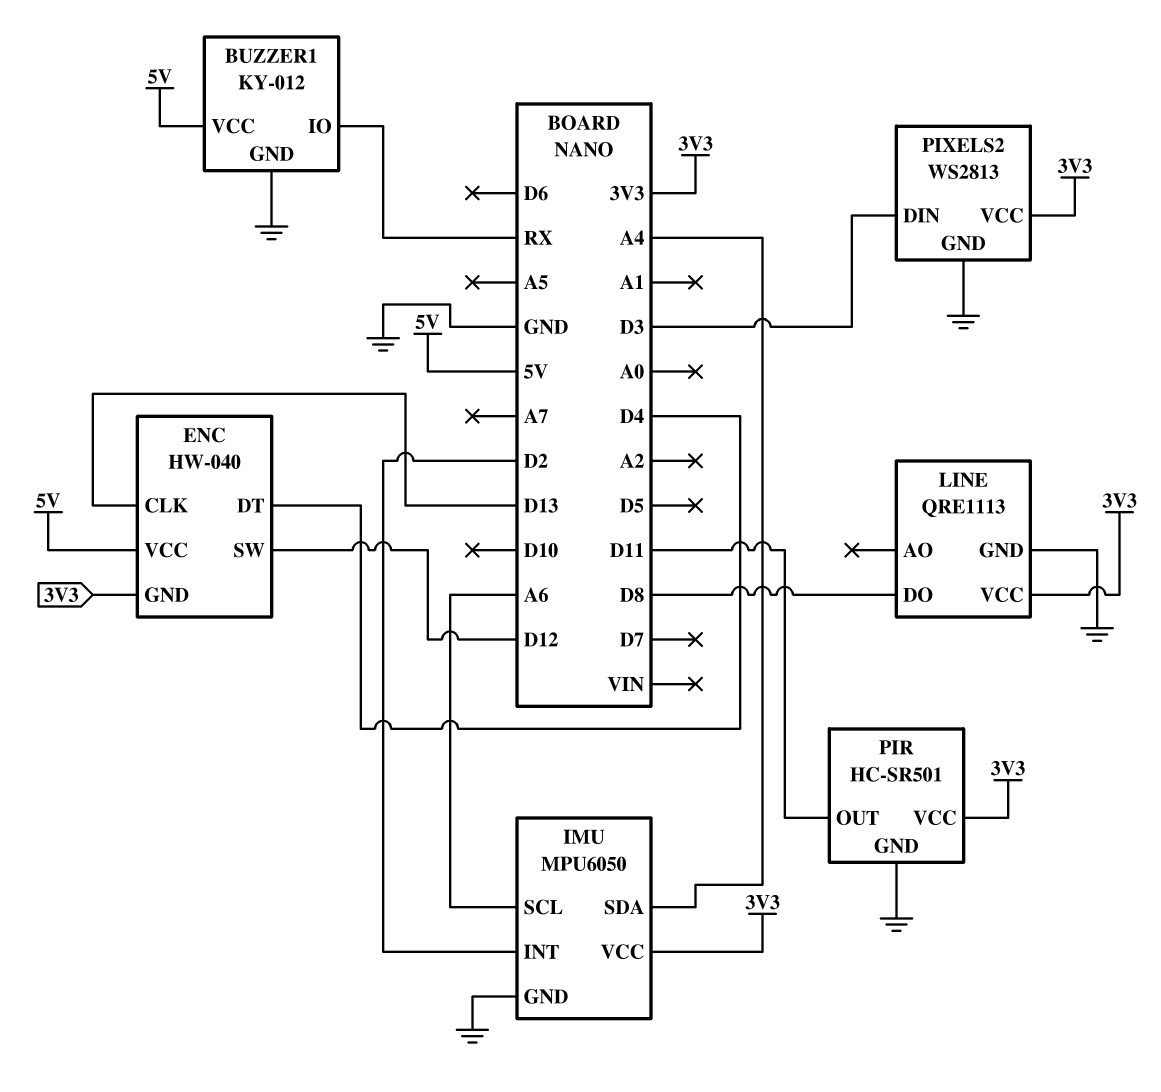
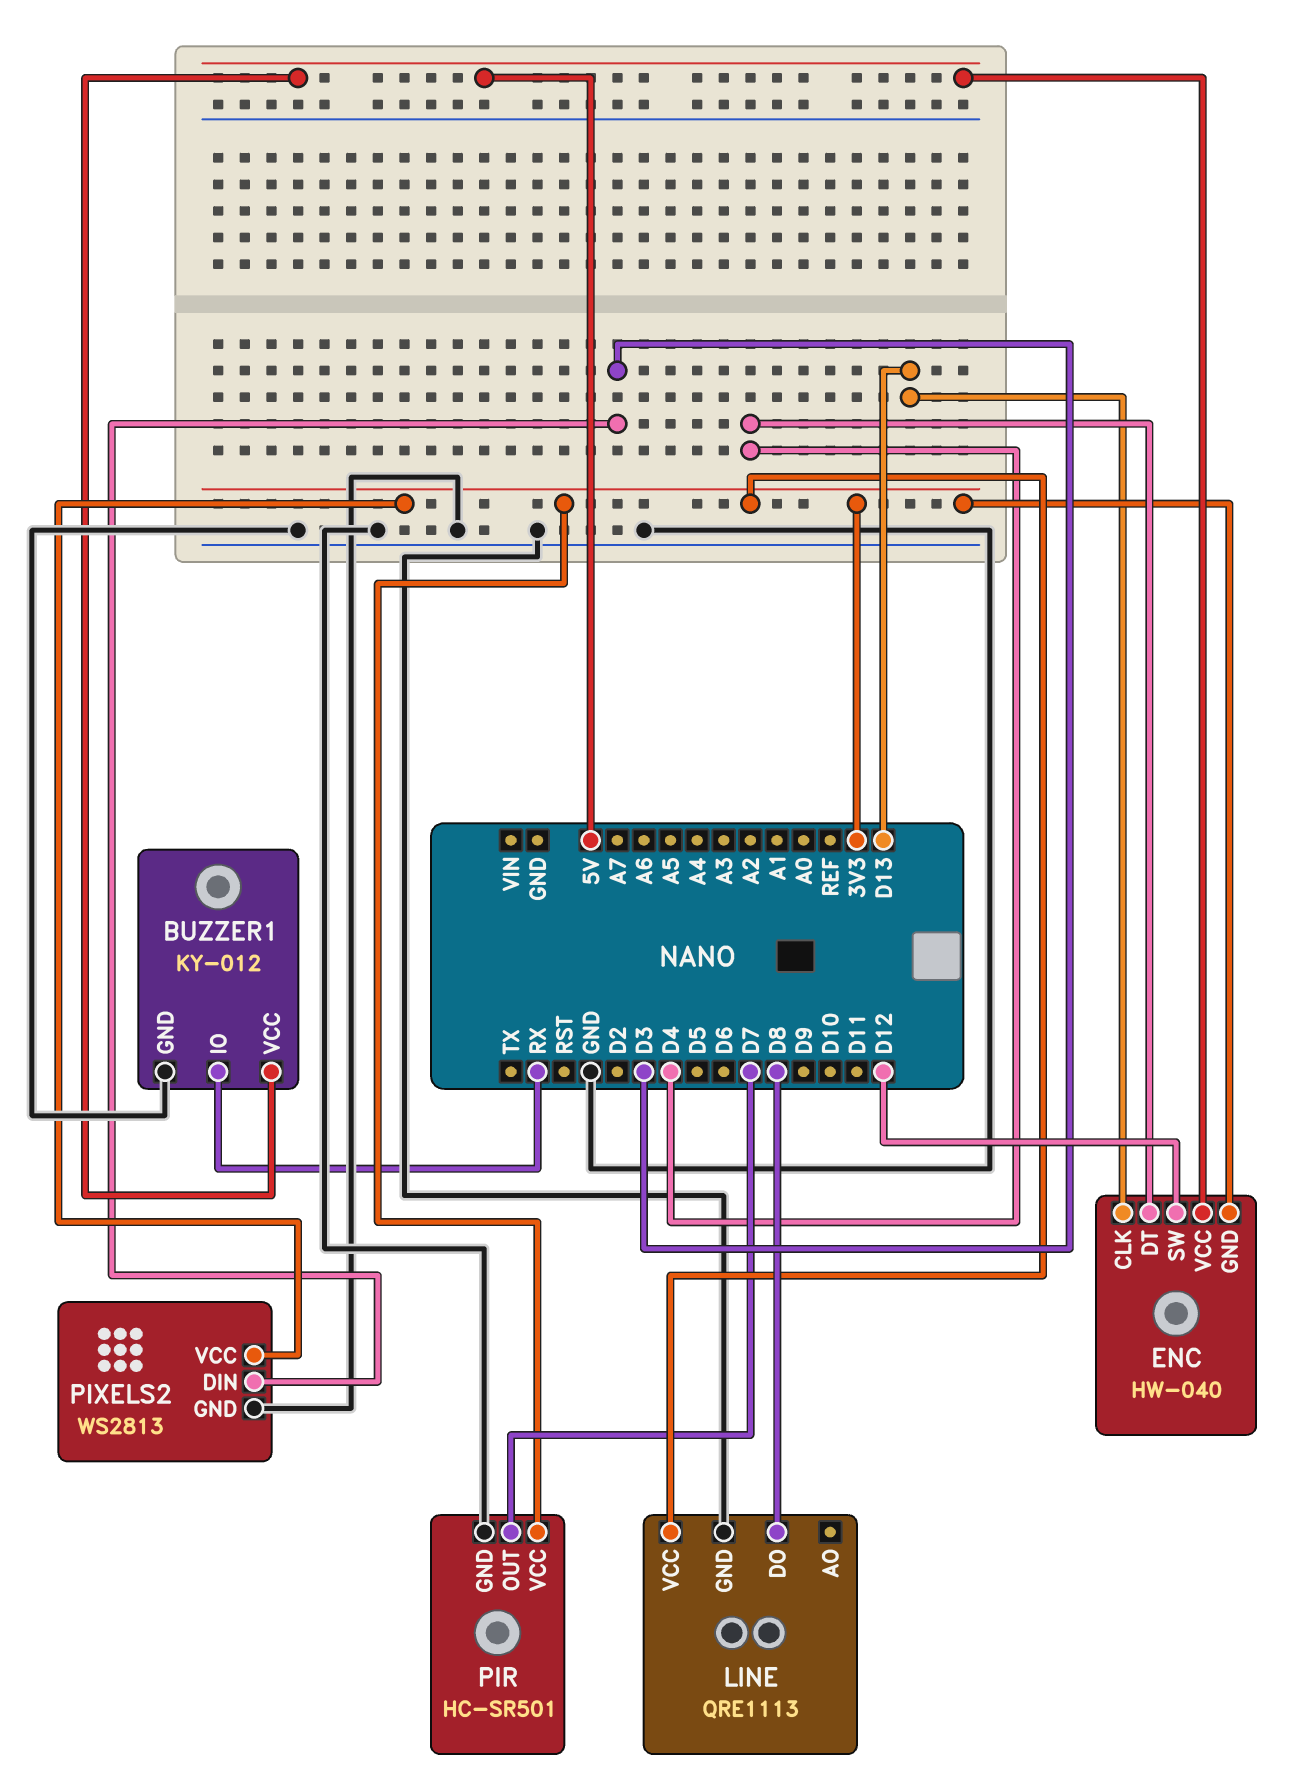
IMU: MPU6050 -> none
IMU pin GND: GND -> none
IMU pin INT: D2 -> none
IMU pin SCL: A6 -> none
IMU pin SDA: A4 -> none
IMU pin VCC: 3V3 -> none
PIR pin OUT: D11 -> D7

